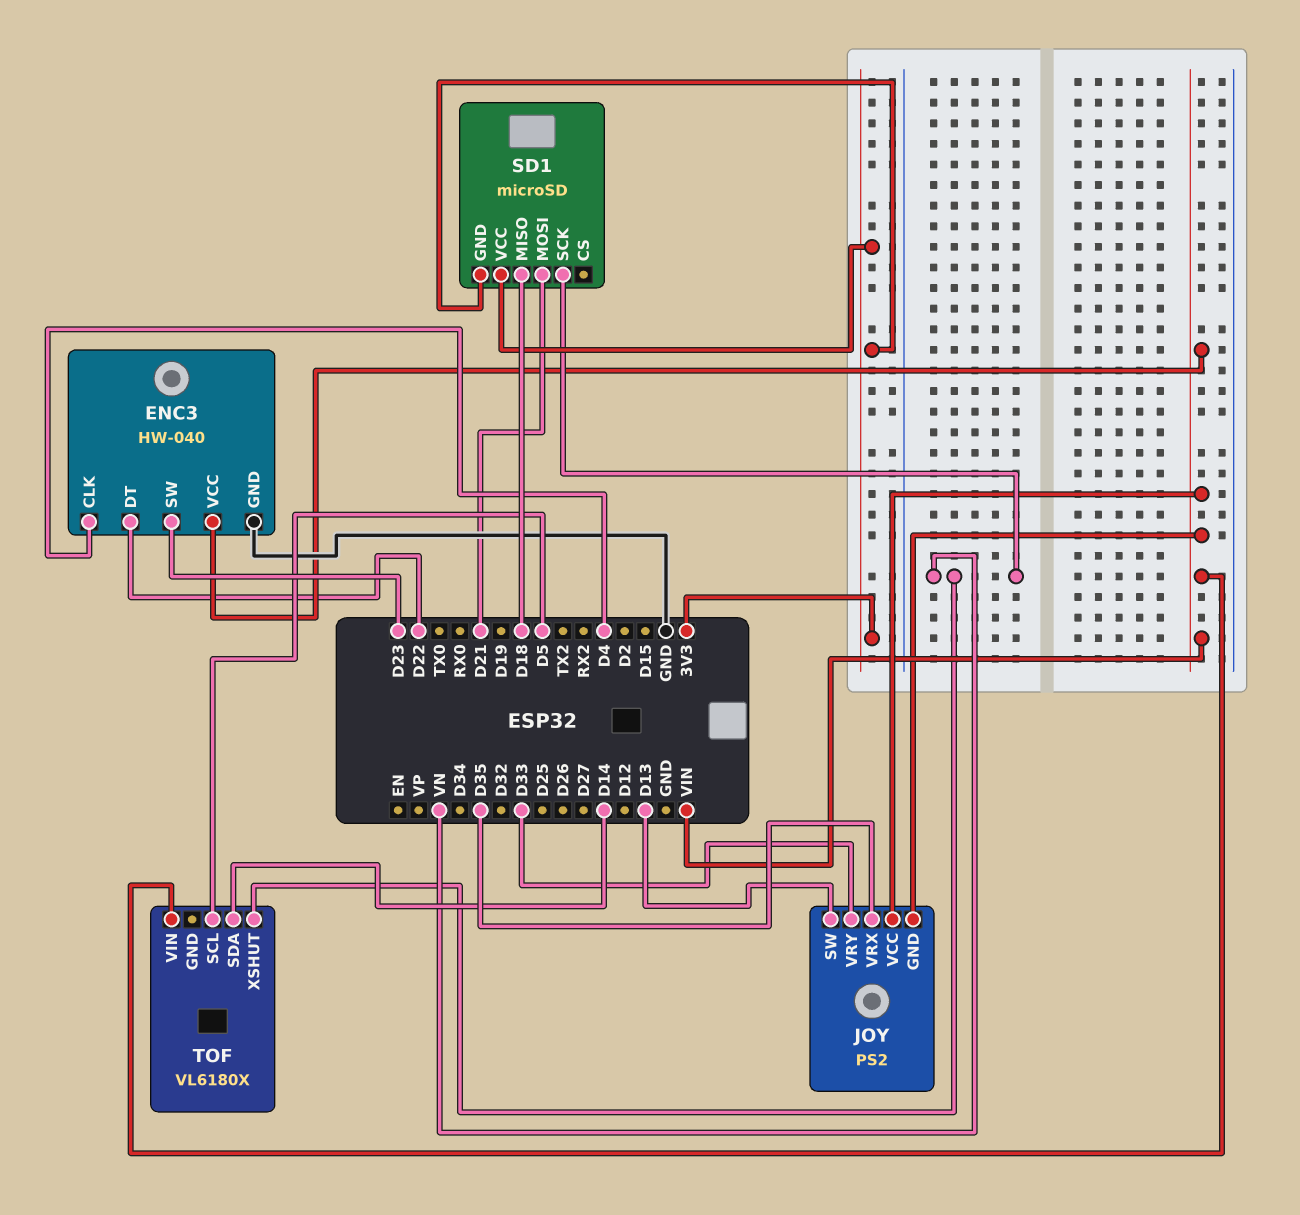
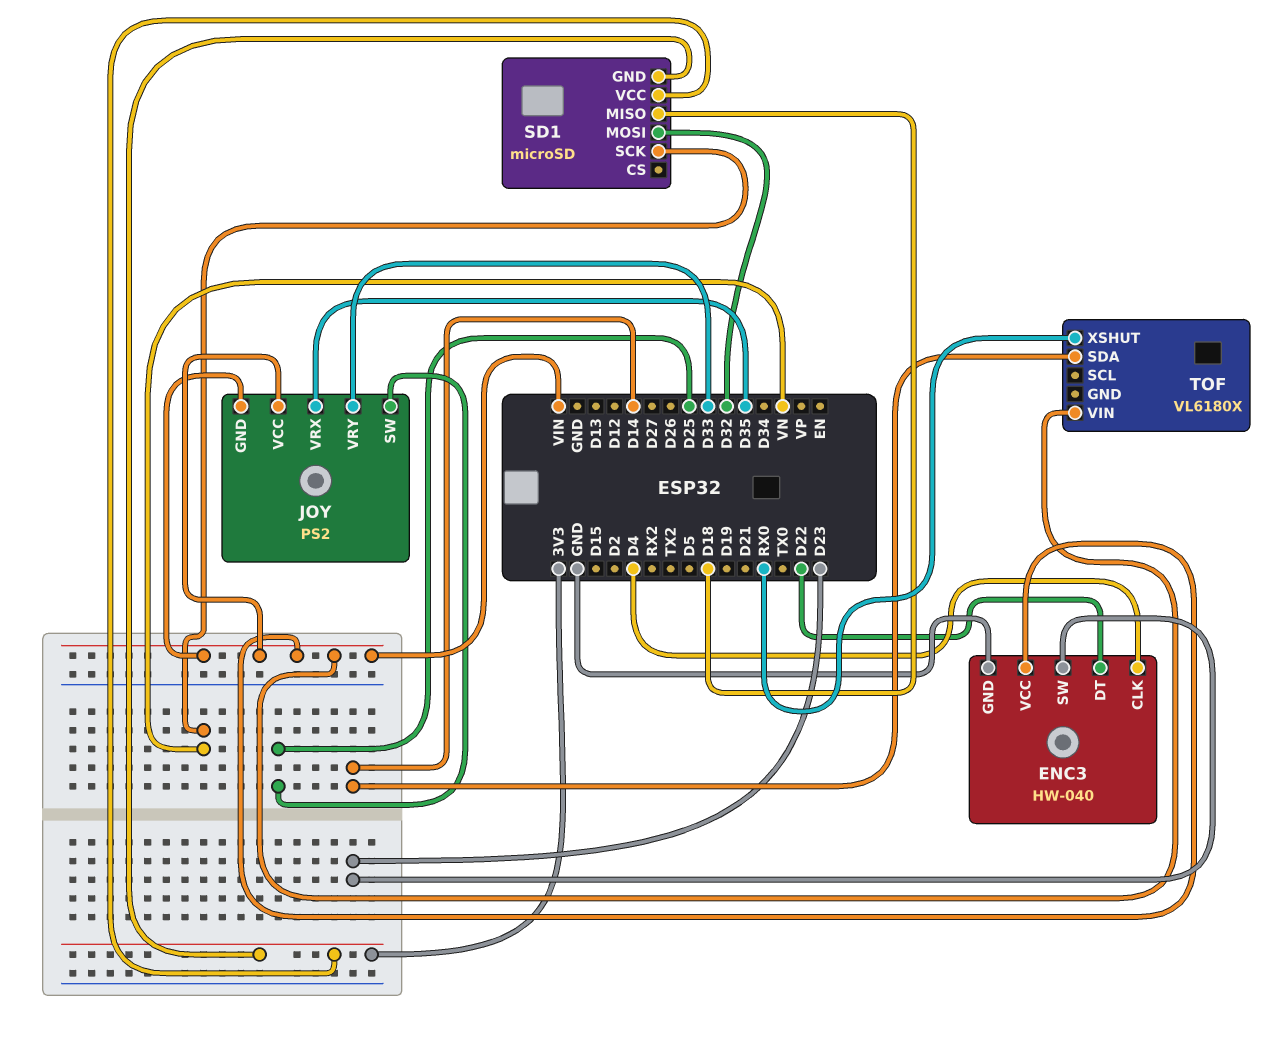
JOY pin SW: D13 -> D25
SD1 pin MOSI: D21 -> D32
TOF pin SCL: D5 -> none
TOF pin XSHUT: VN -> RX0

